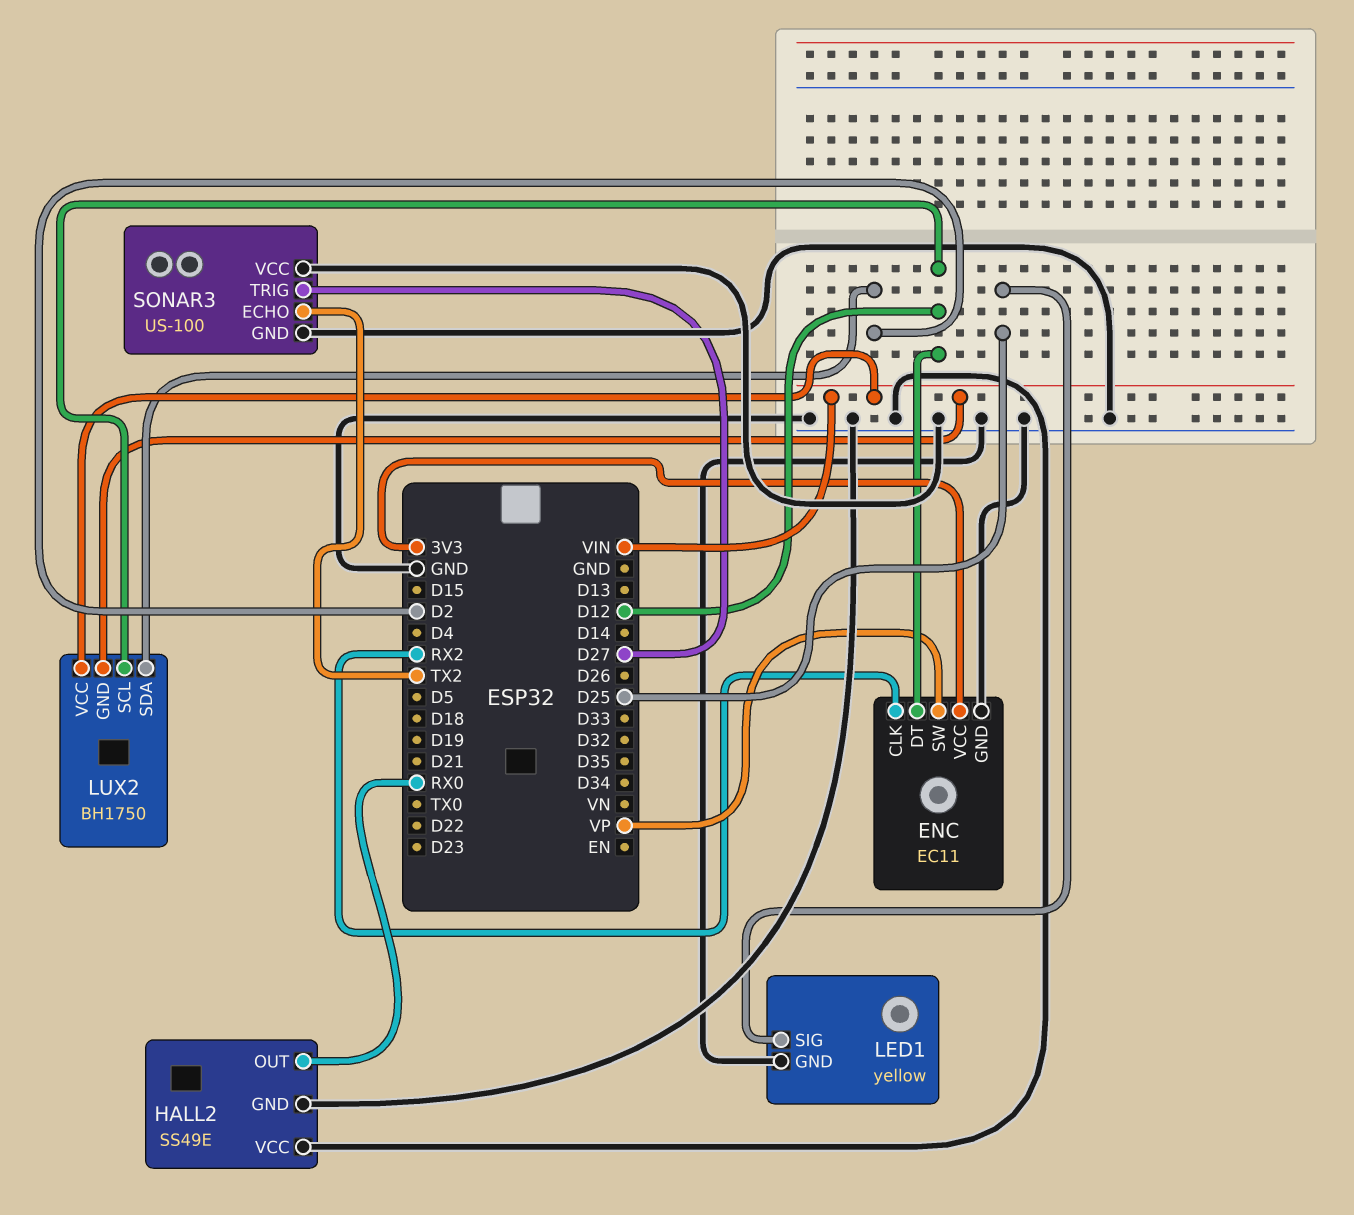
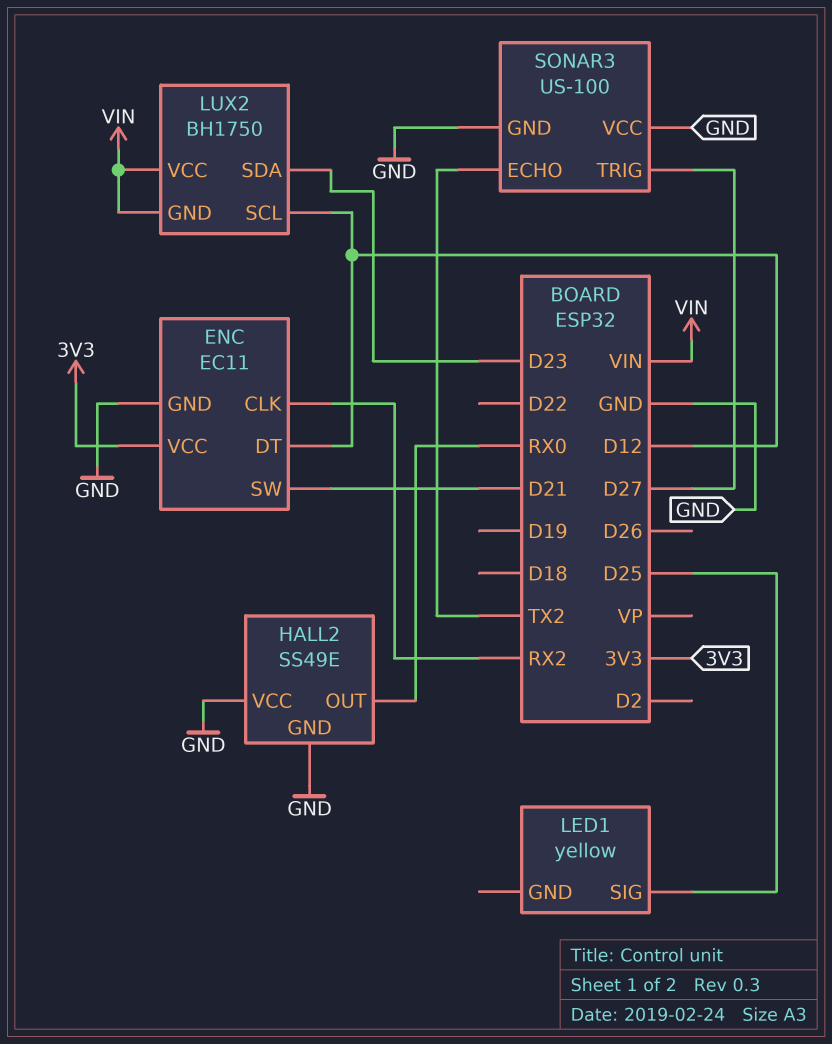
ENC pin SW: VP -> D21
LED1 pin GND: GND -> none
LUX2 pin SDA: D2 -> D23

